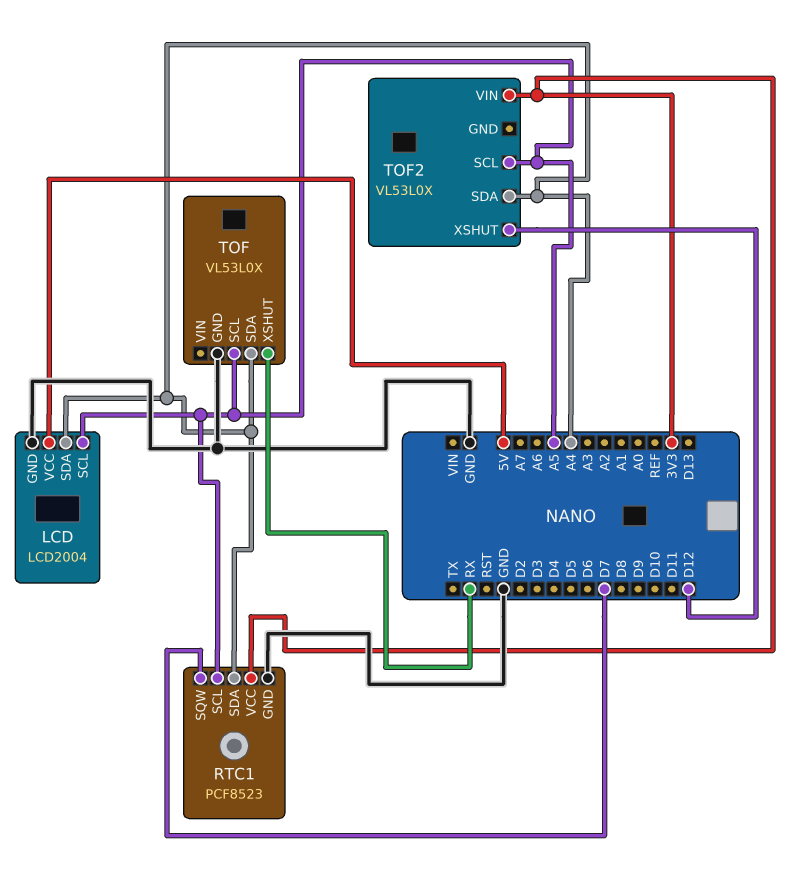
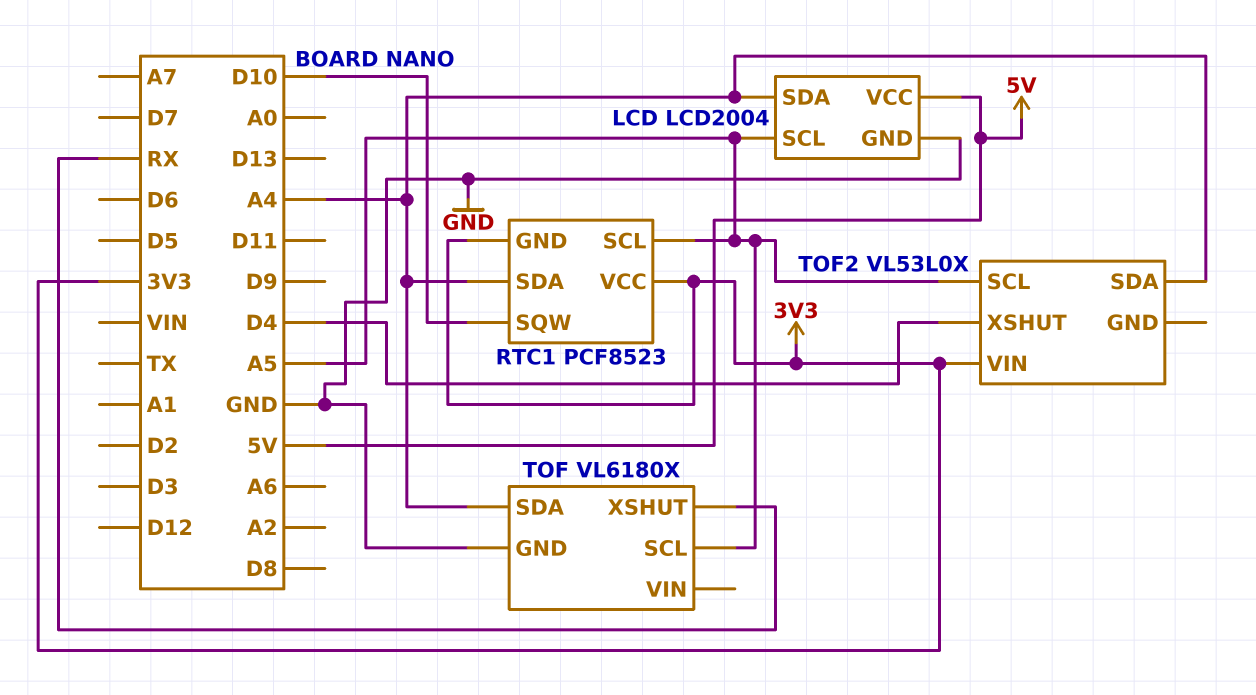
RTC1 pin GND: GND -> 3V3
RTC1 pin SQW: D7 -> D10
TOF: VL53L0X -> VL6180X
TOF2 pin XSHUT: D12 -> D4

